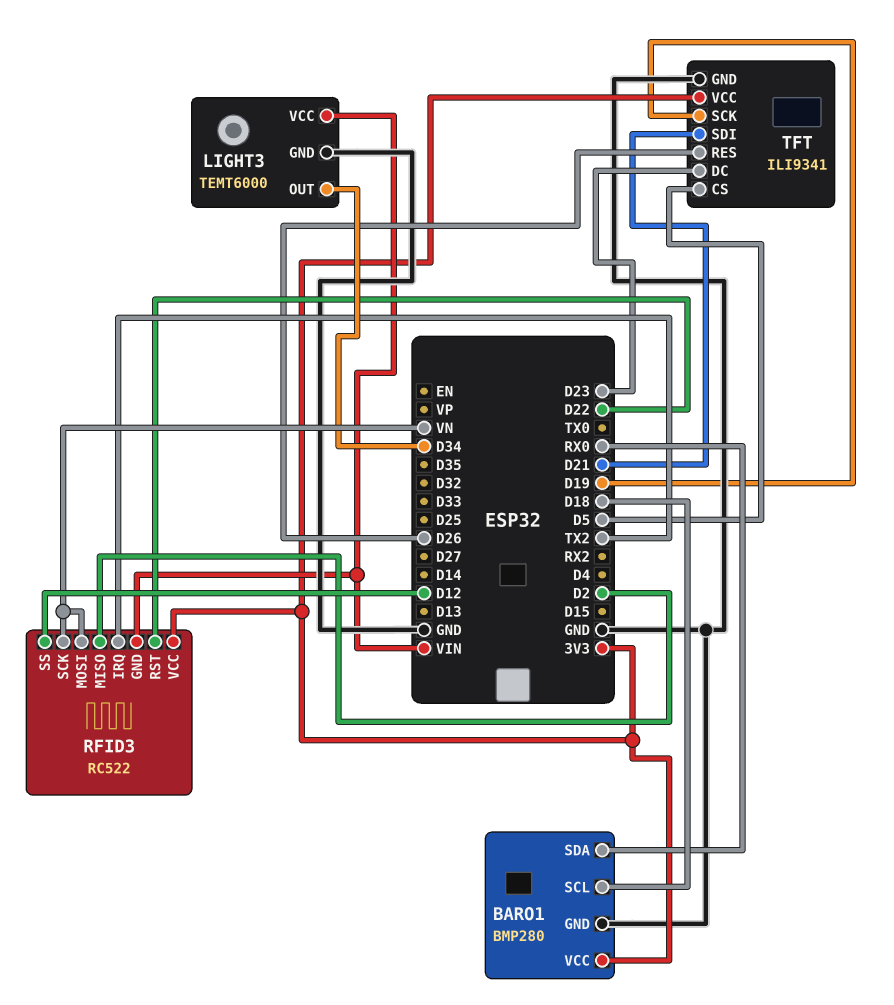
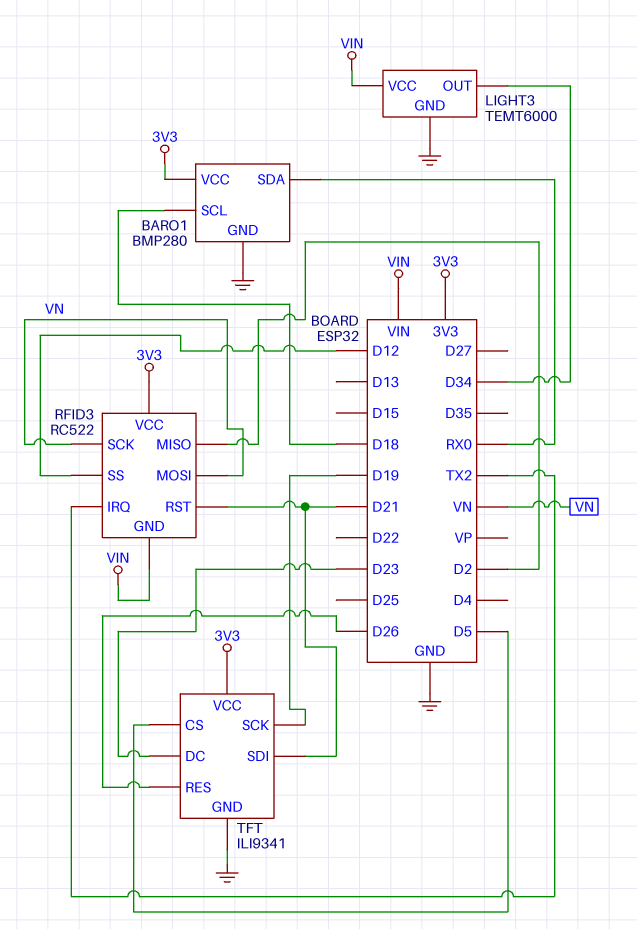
RFID3 pin RST: D22 -> D21

